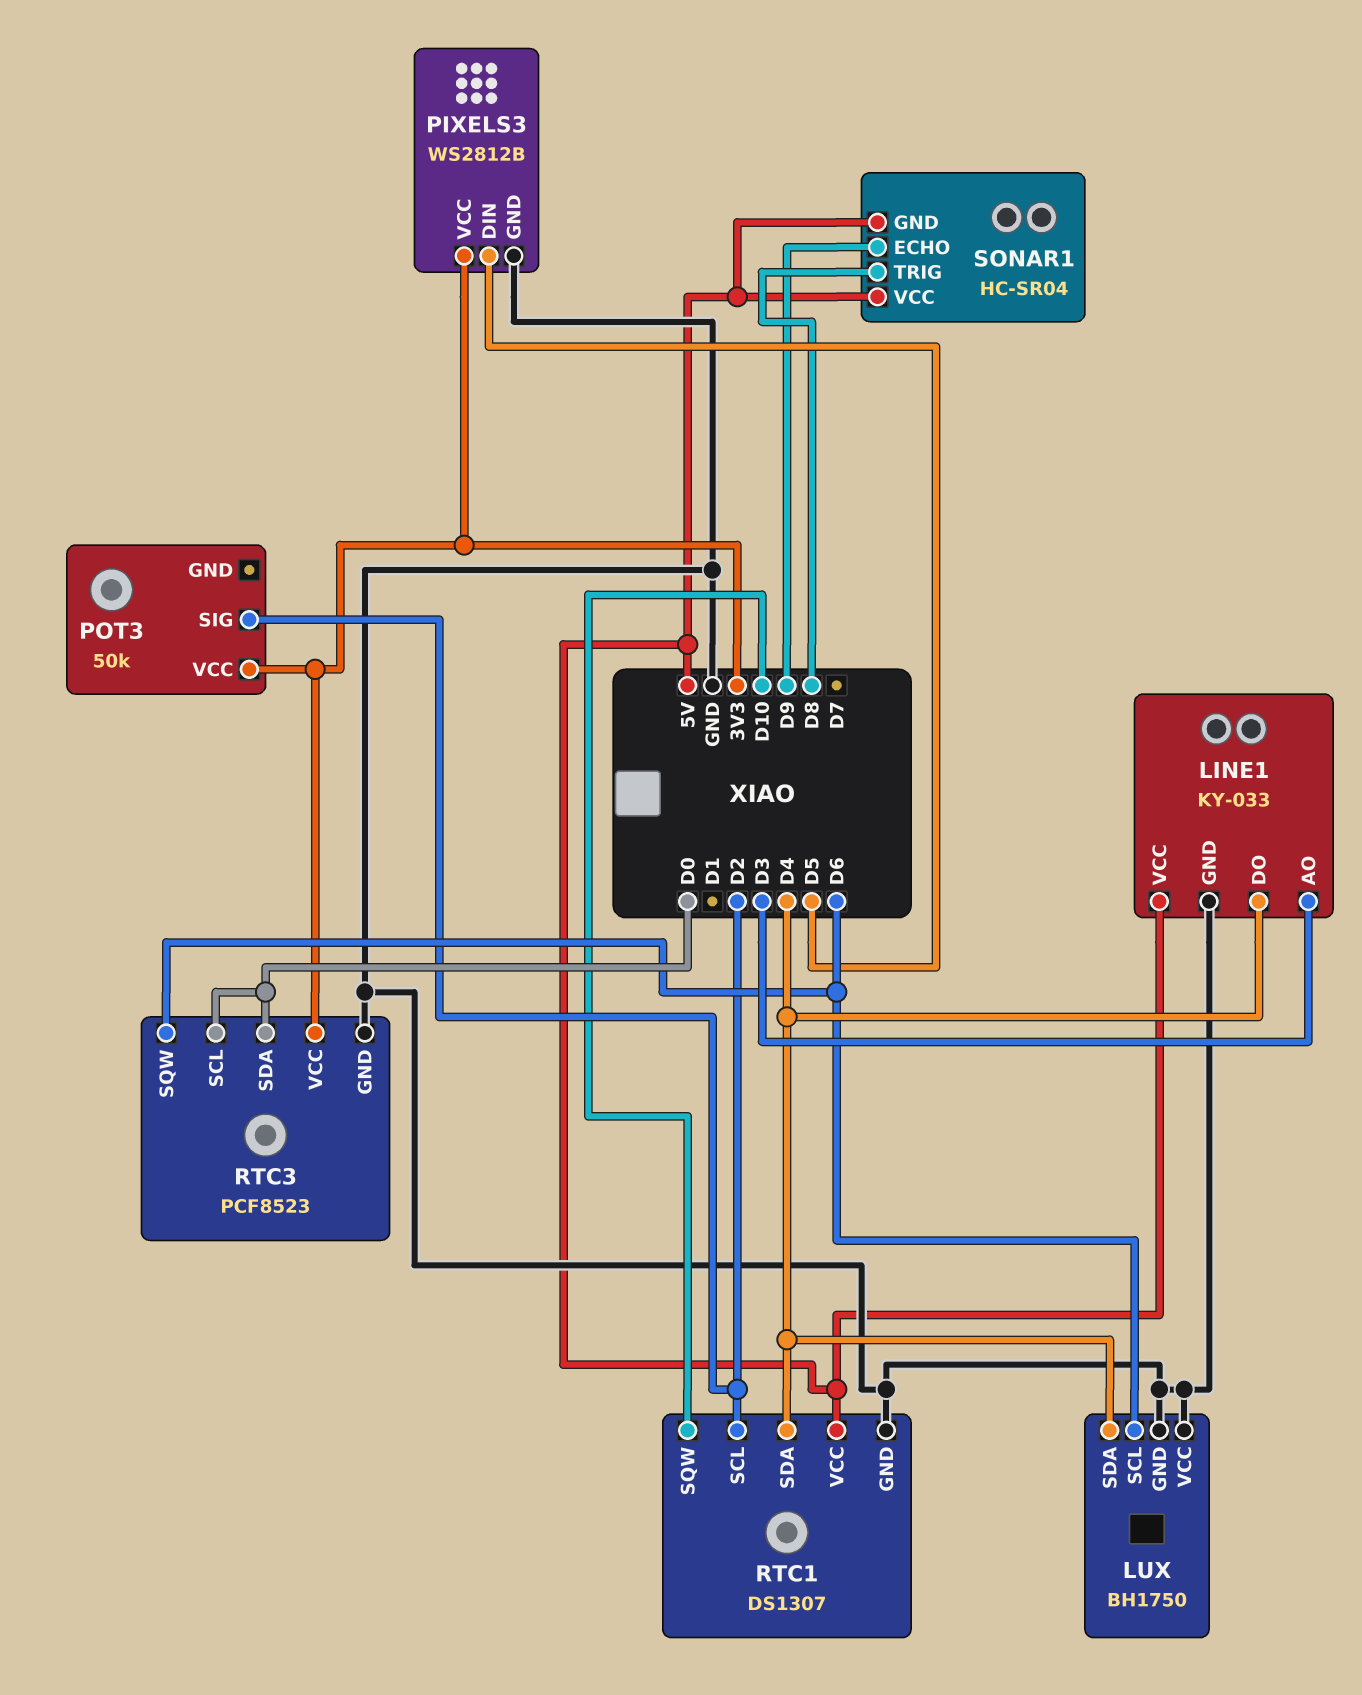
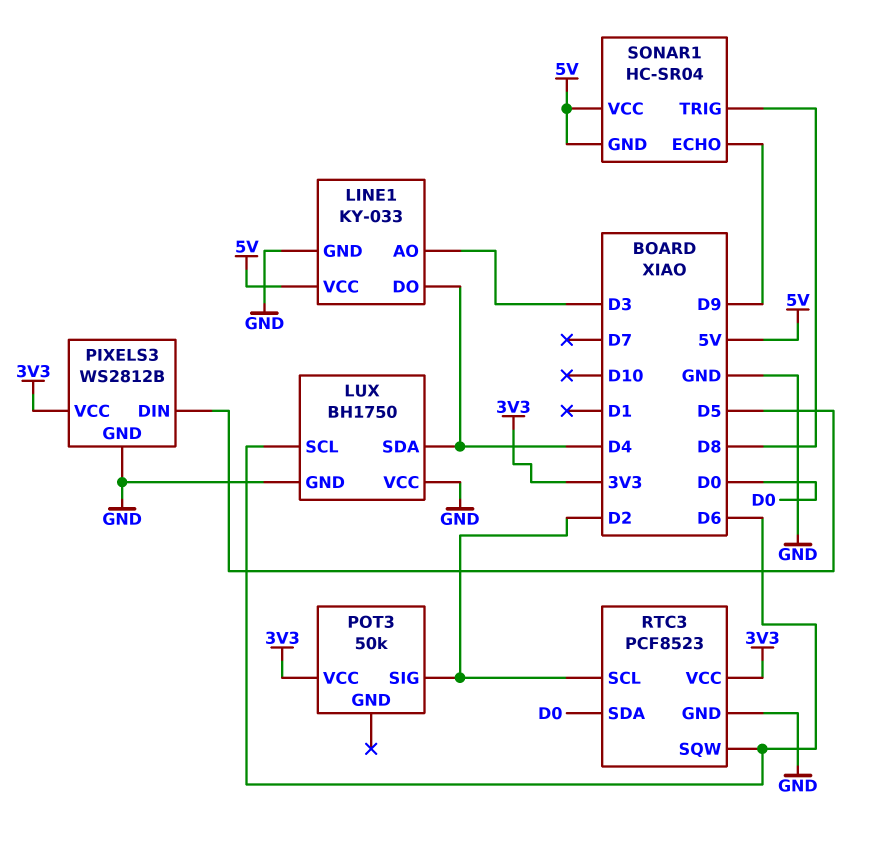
RTC1: DS1307 -> none
RTC1 pin GND: GND -> none
RTC1 pin SCL: D2 -> none
RTC1 pin SDA: D4 -> none
RTC1 pin SQW: D10 -> none
RTC1 pin VCC: 5V -> none
RTC3 pin SCL: D0 -> D2

